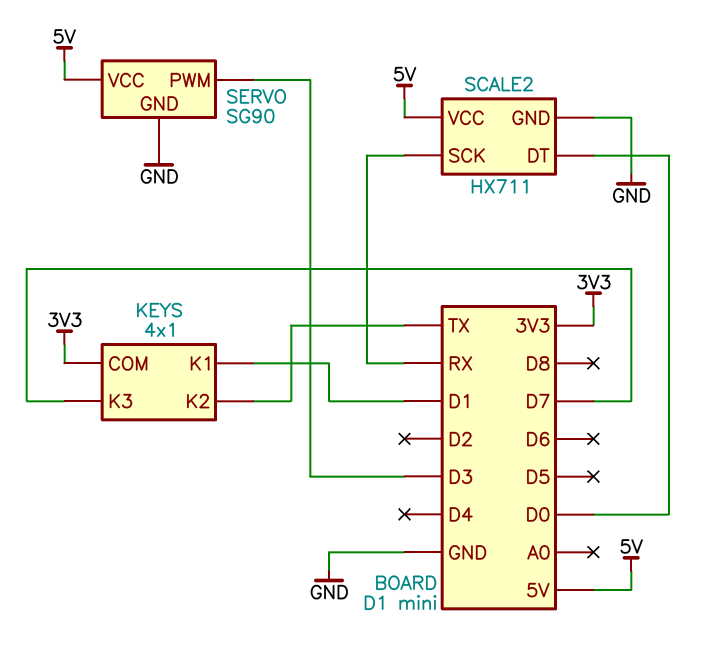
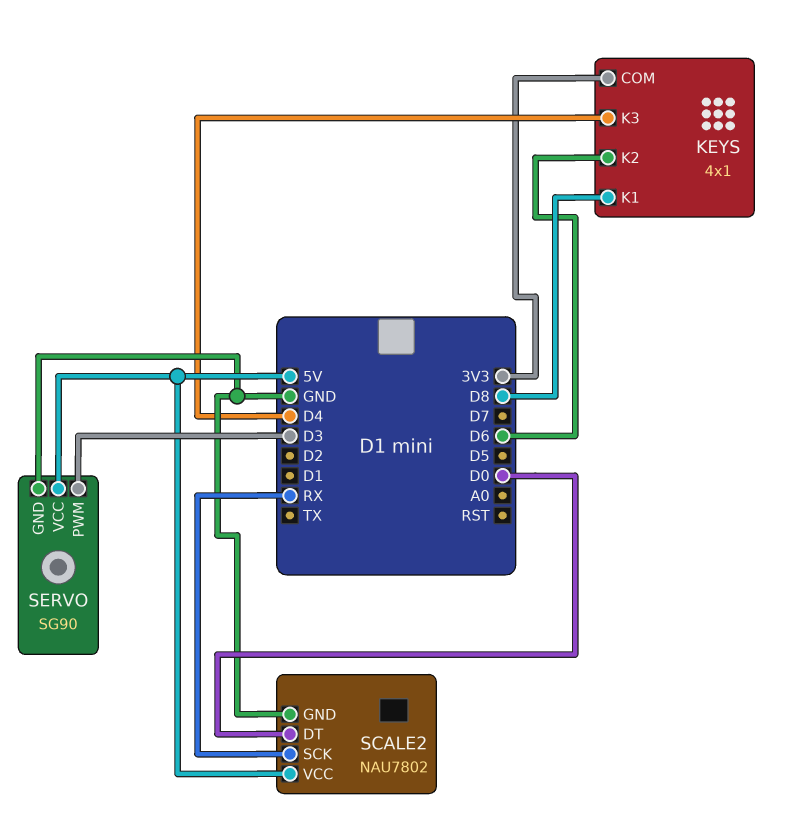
KEYS pin K1: D1 -> D8
KEYS pin K2: TX -> D6
KEYS pin K3: D7 -> D4
SCALE2: HX711 -> NAU7802

